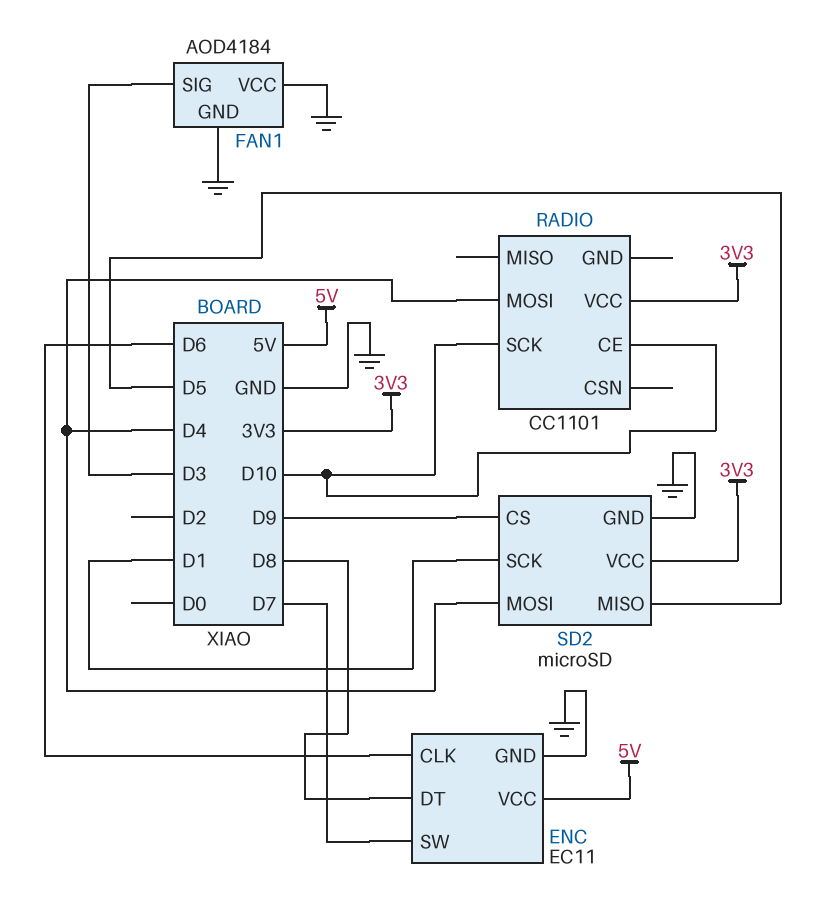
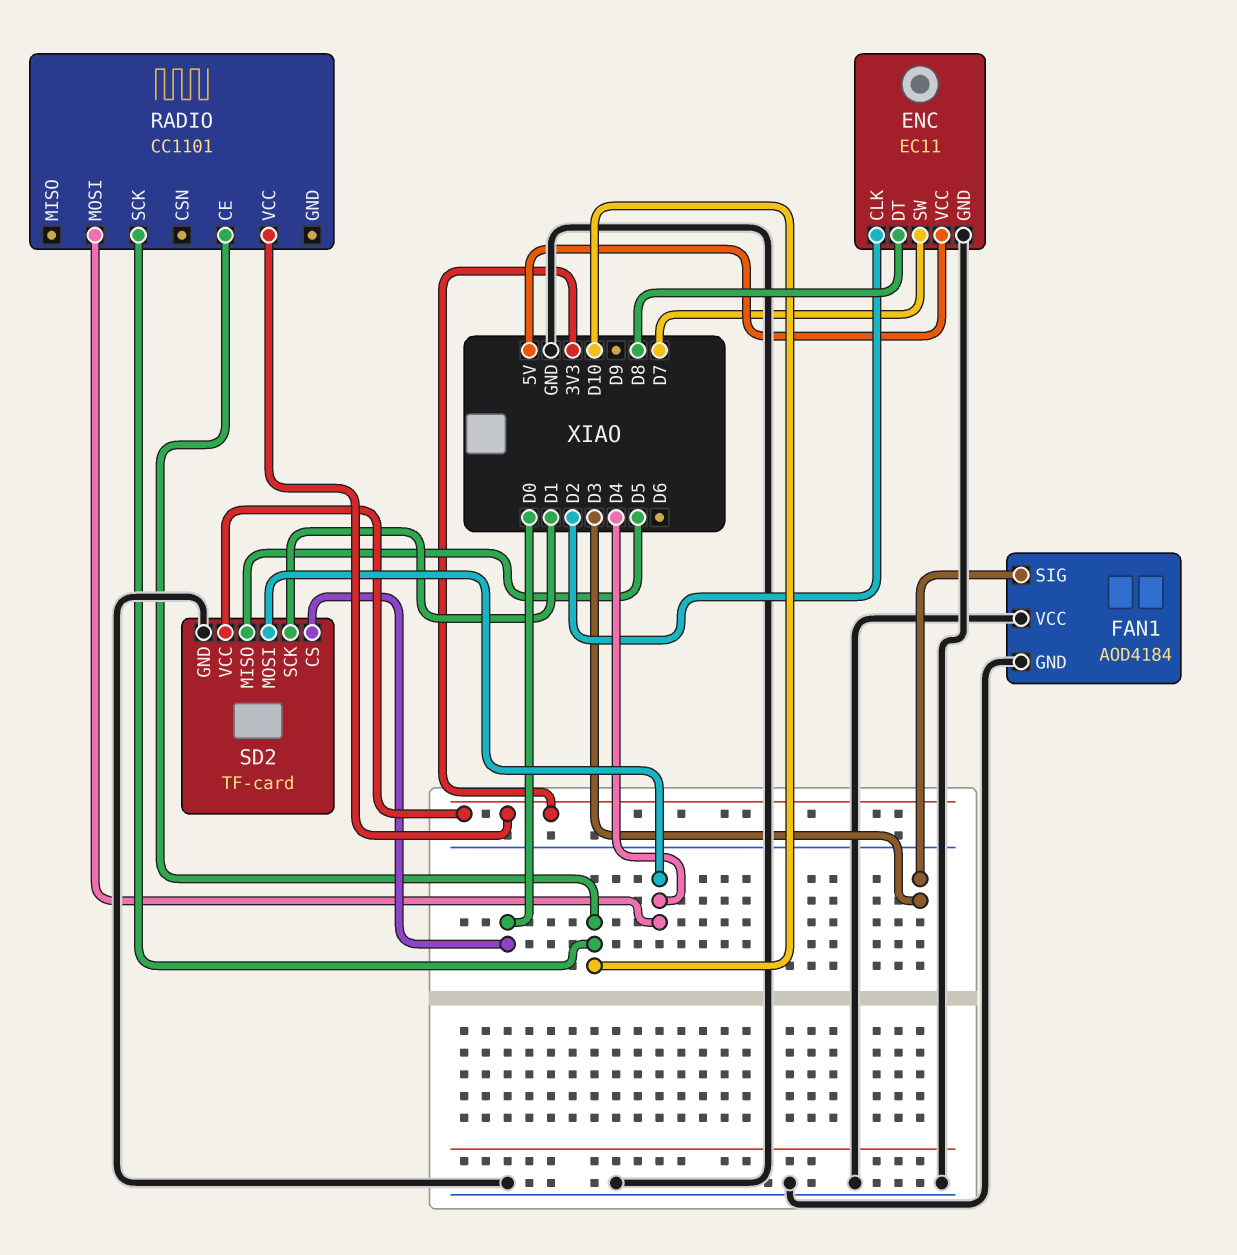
ENC pin CLK: D6 -> D2
SD2: microSD -> TF-card
SD2 pin CS: D9 -> D0

